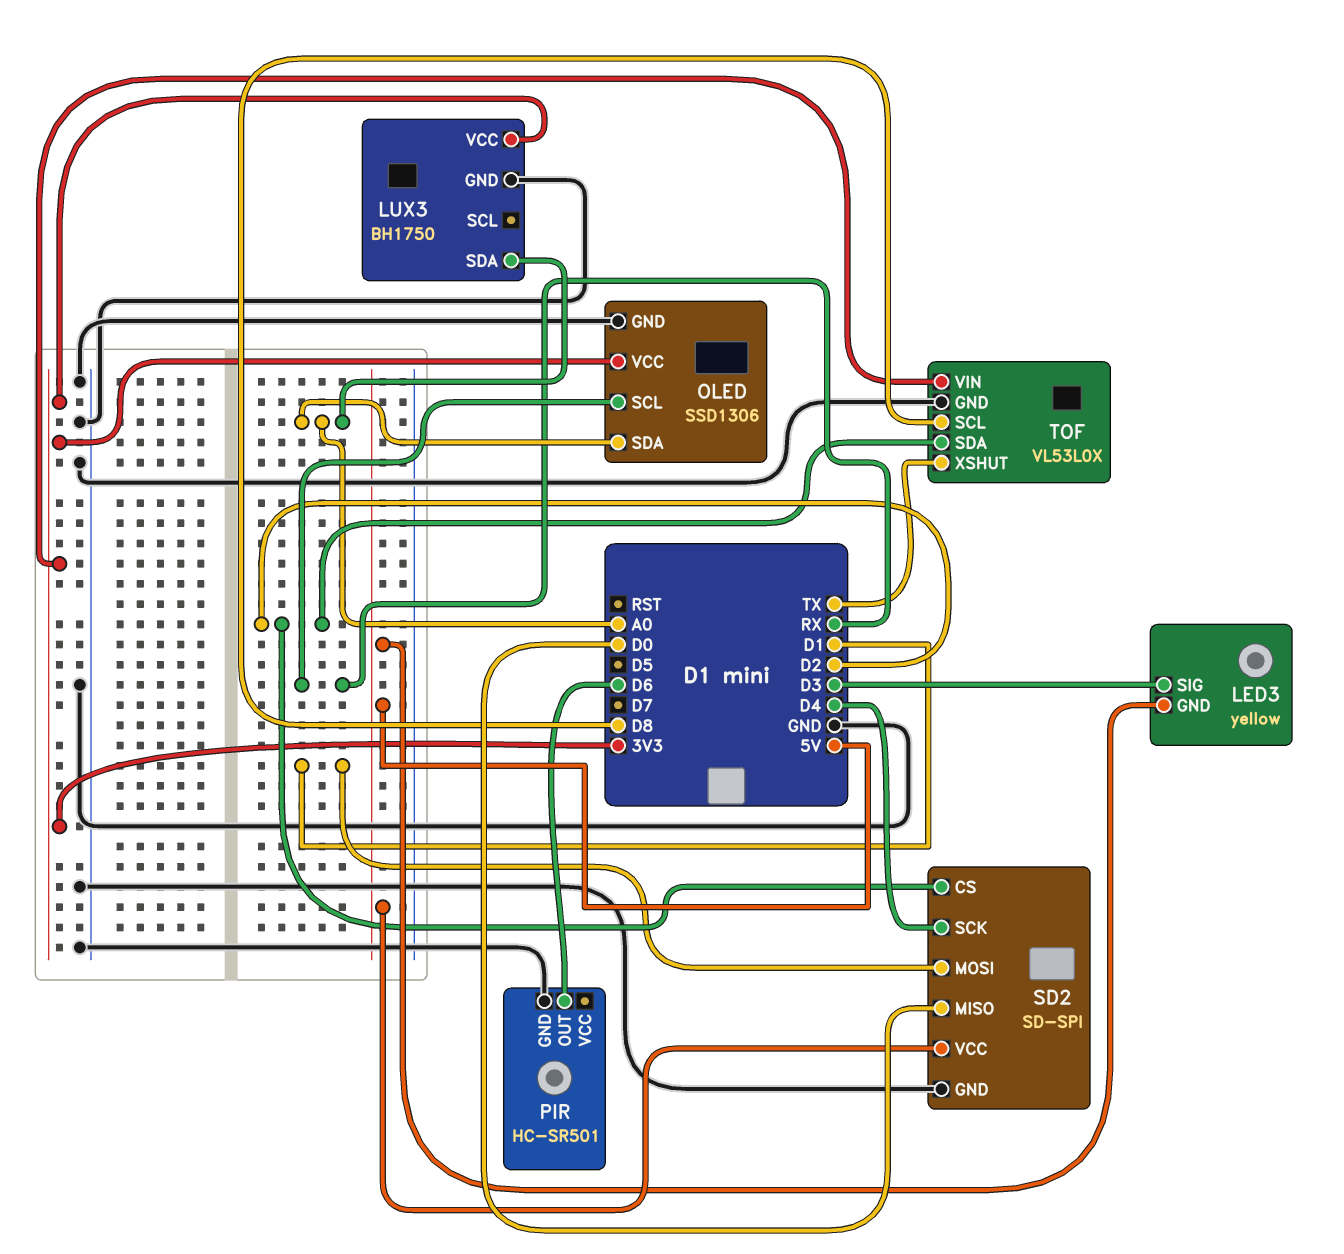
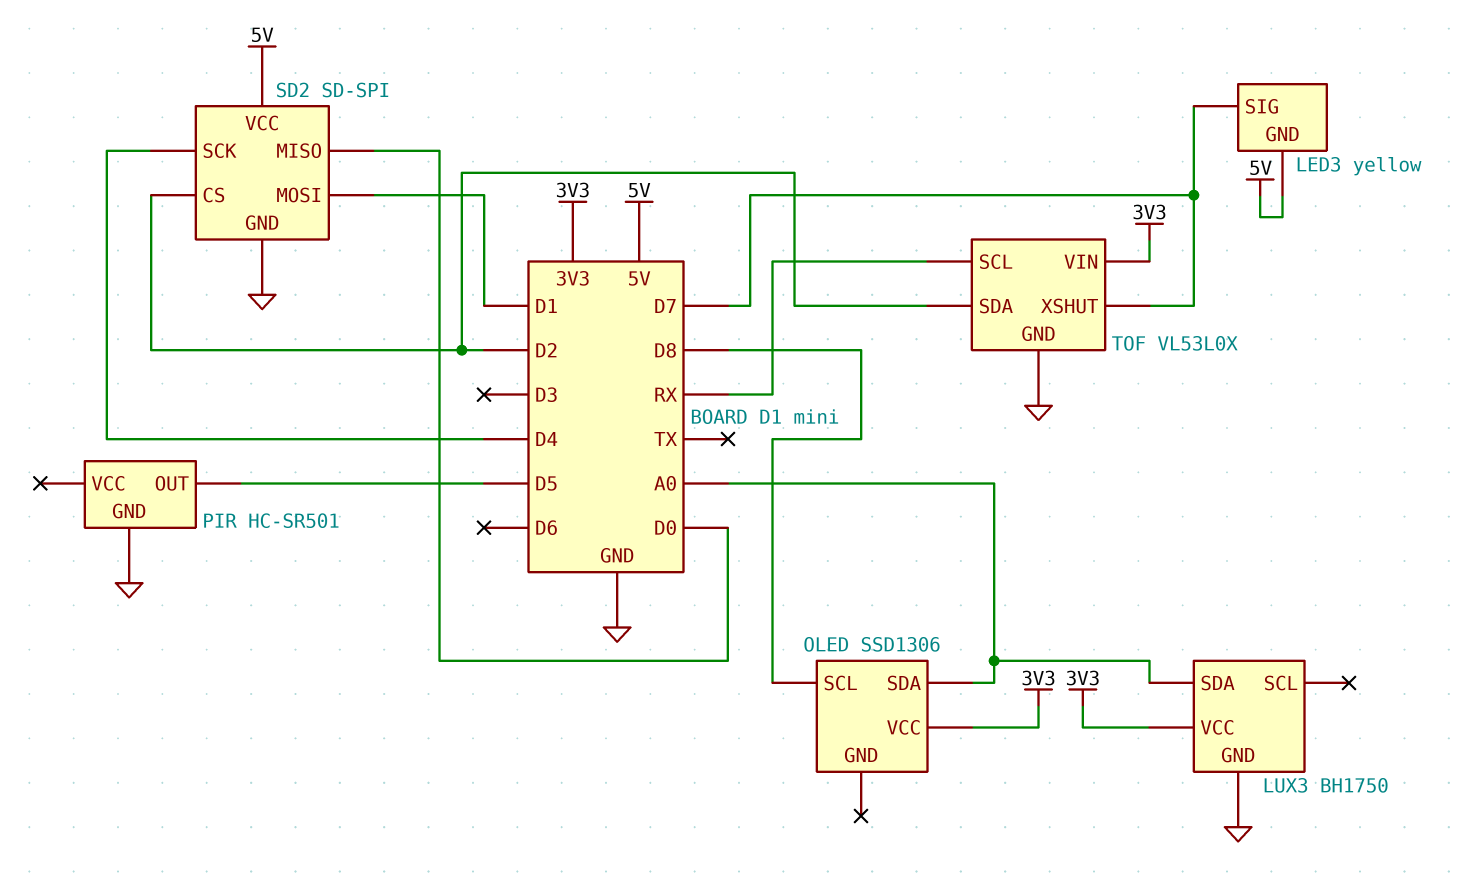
LED3 pin SIG: D3 -> D7
OLED pin GND: GND -> none
OLED pin SCL: RX -> D8
PIR pin OUT: D6 -> D5
TOF pin SCL: D8 -> RX
TOF pin XSHUT: TX -> D7

